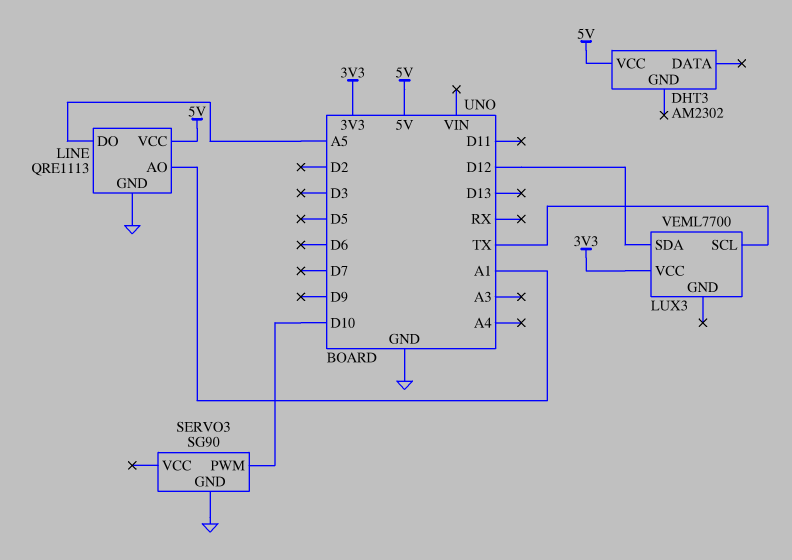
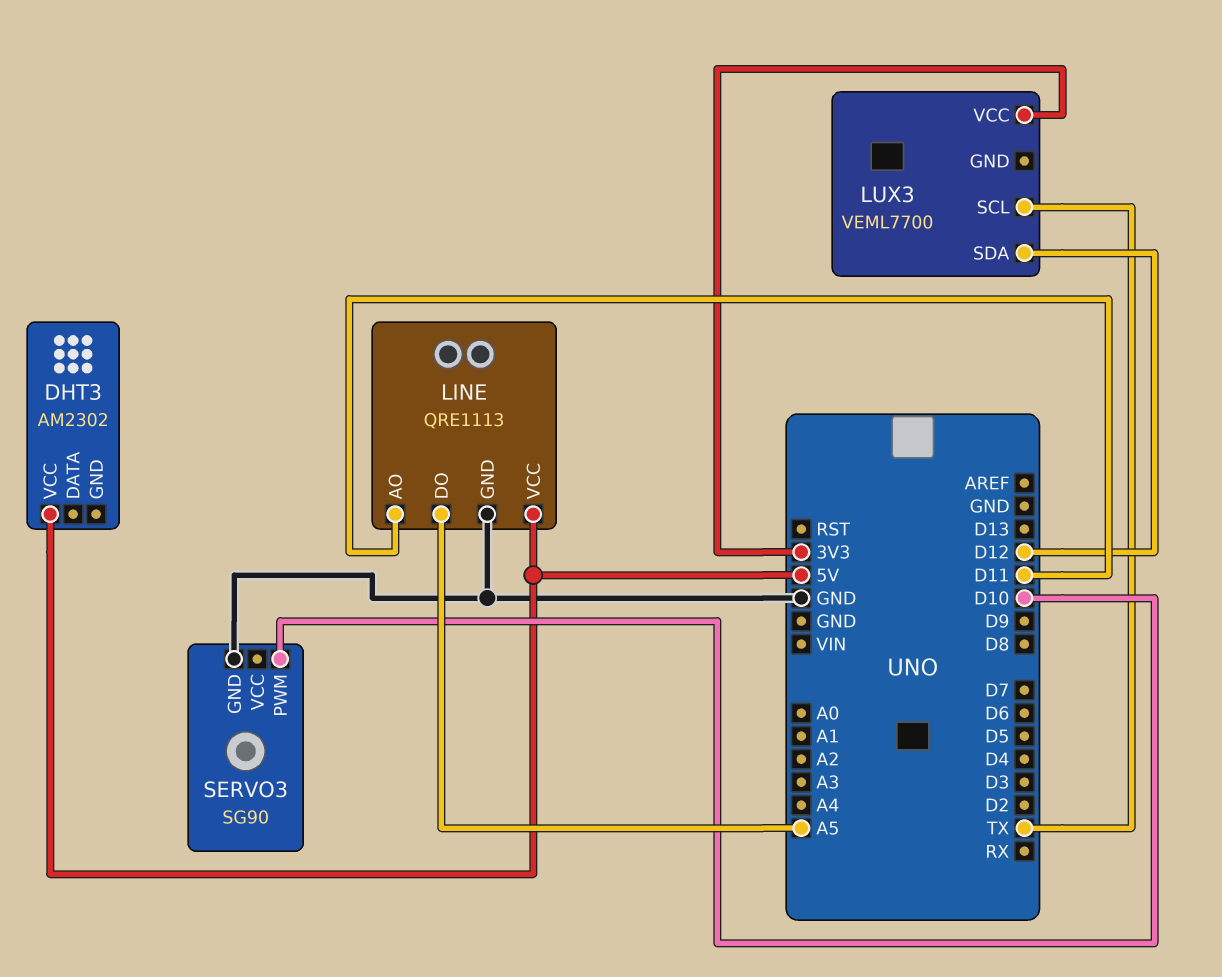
LINE pin AO: A1 -> D11

